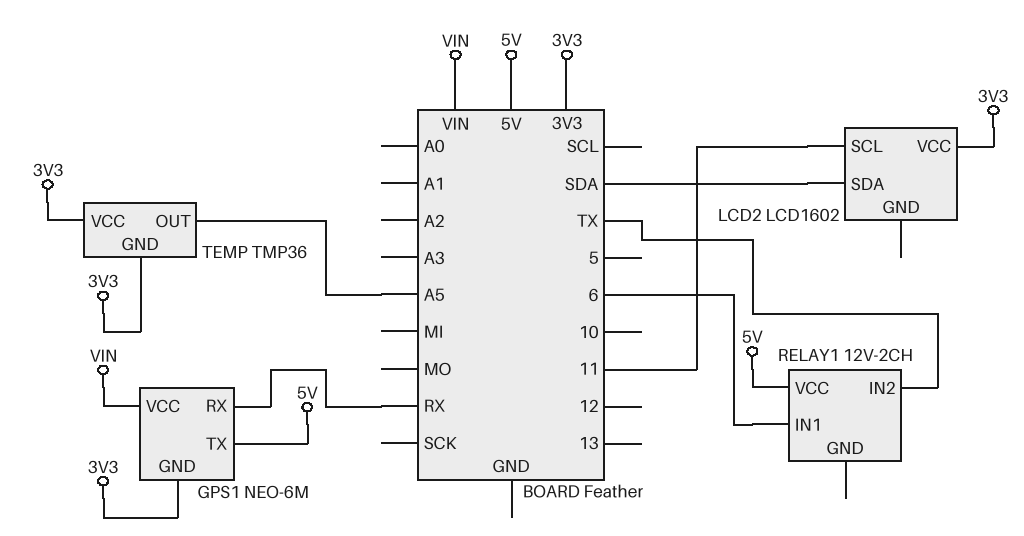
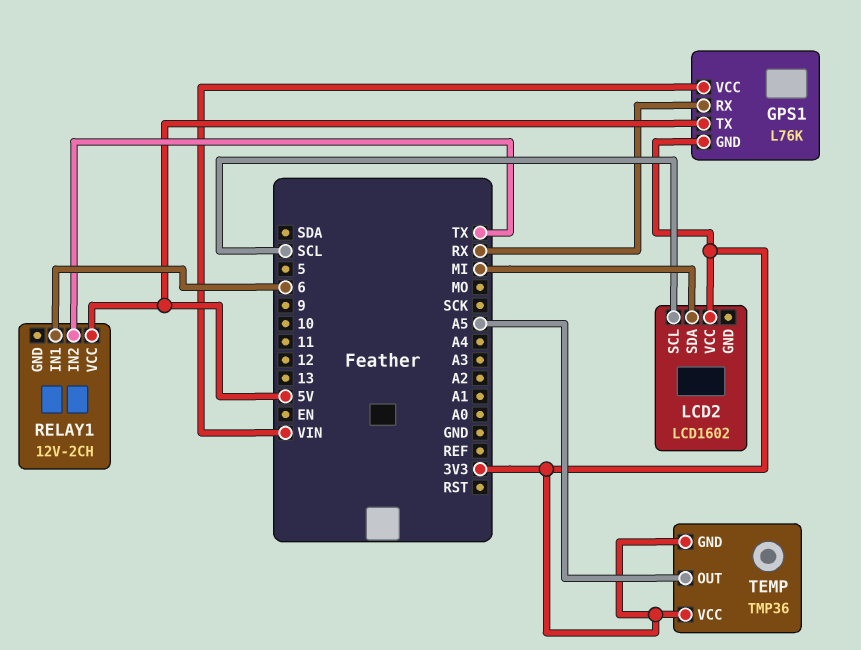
GPS1: NEO-6M -> L76K
LCD2 pin SCL: 11 -> SCL
LCD2 pin SDA: SDA -> MI

